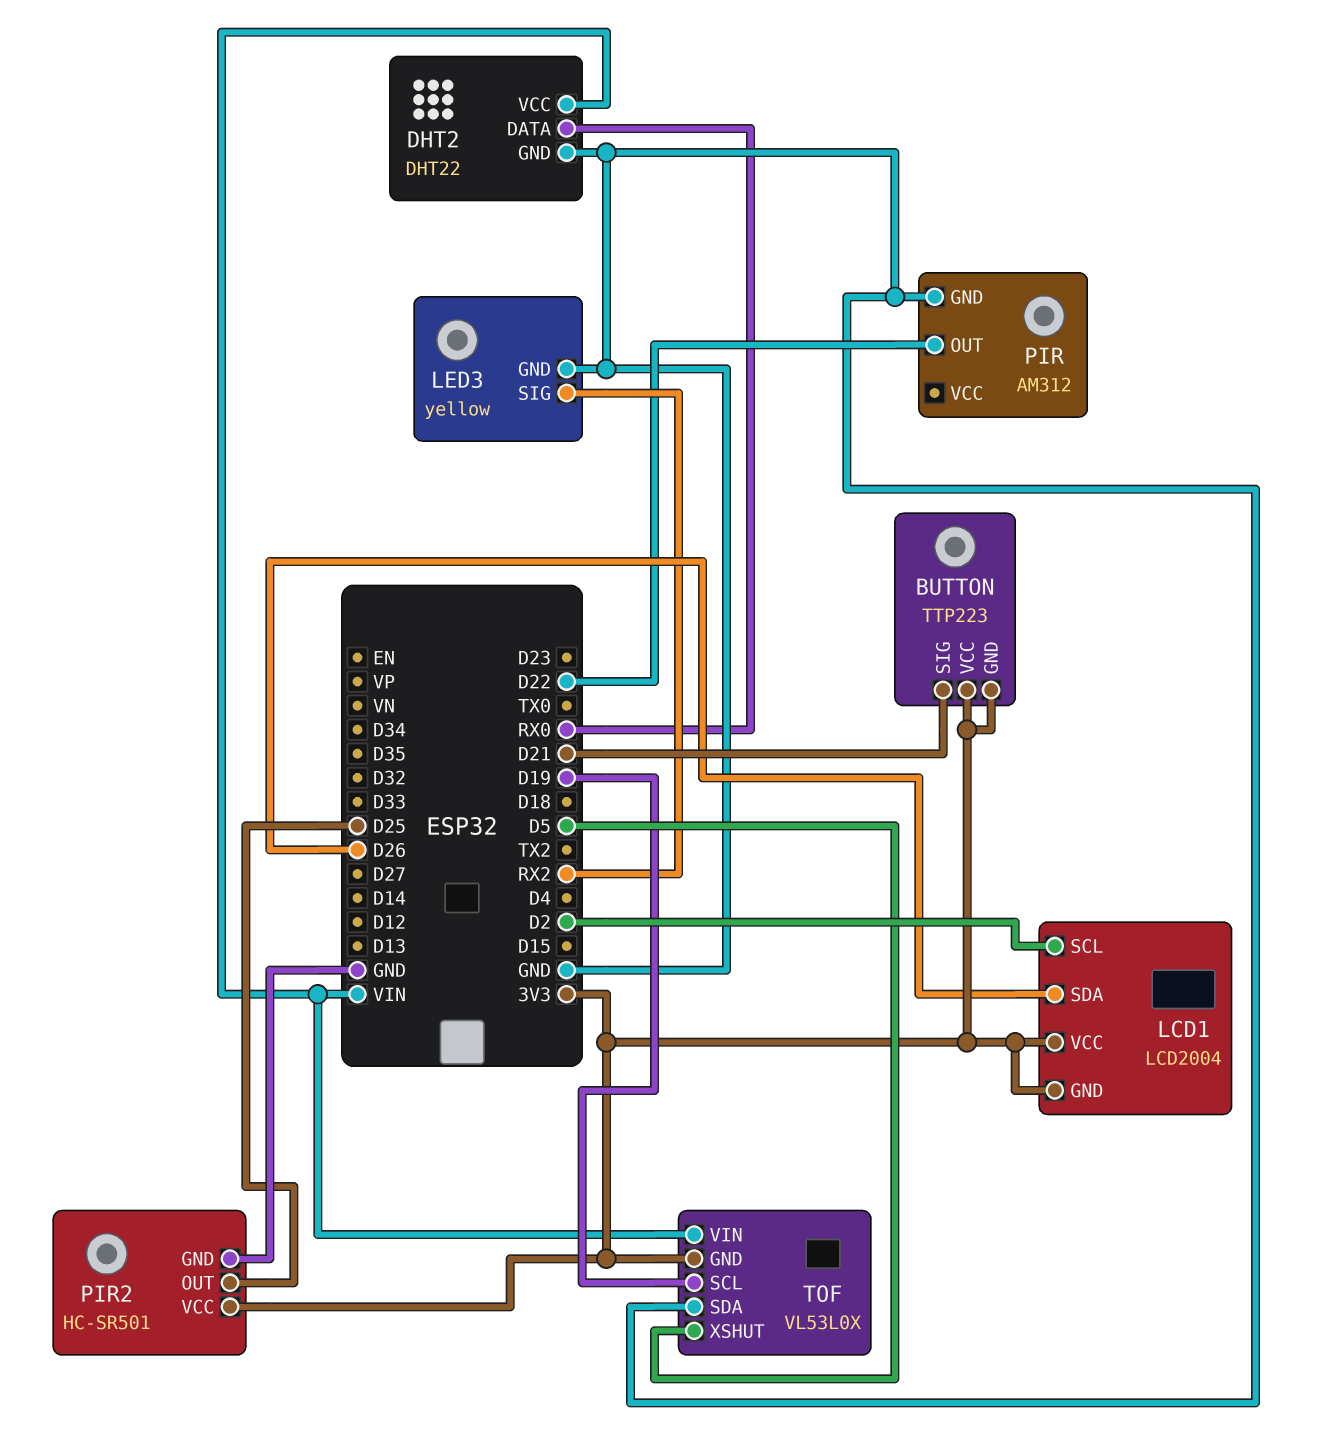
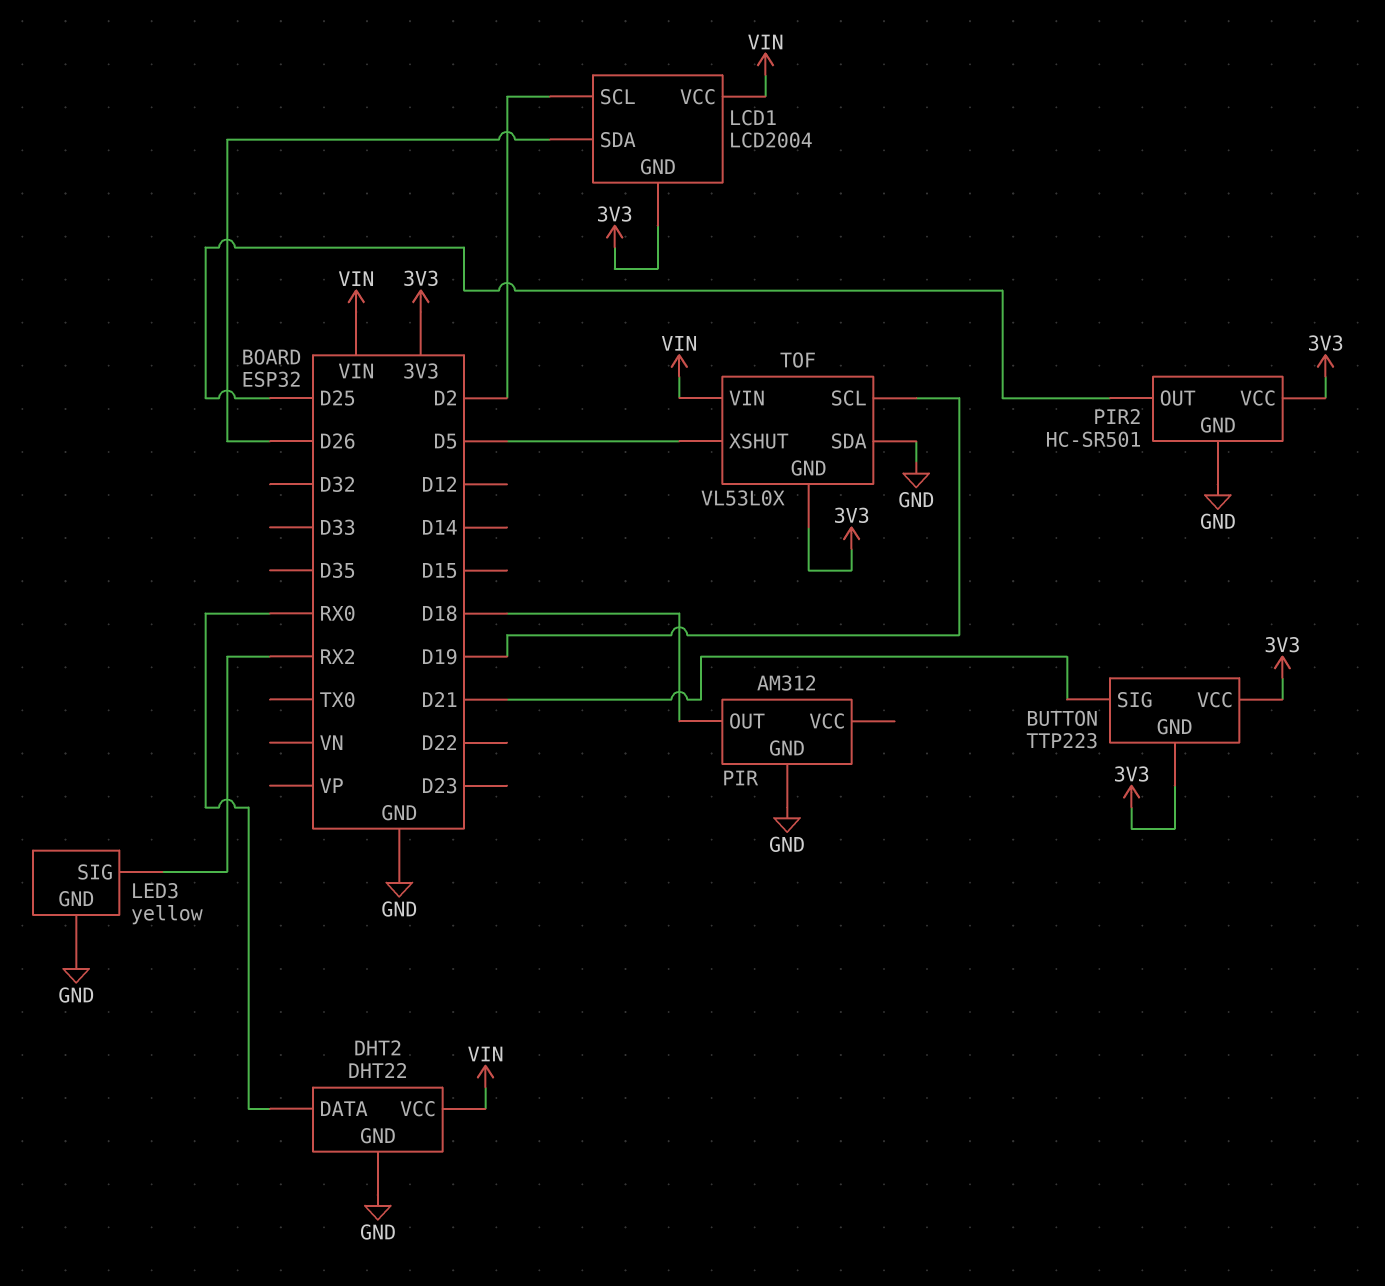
LCD1 pin VCC: 3V3 -> VIN
PIR pin OUT: D22 -> D18

